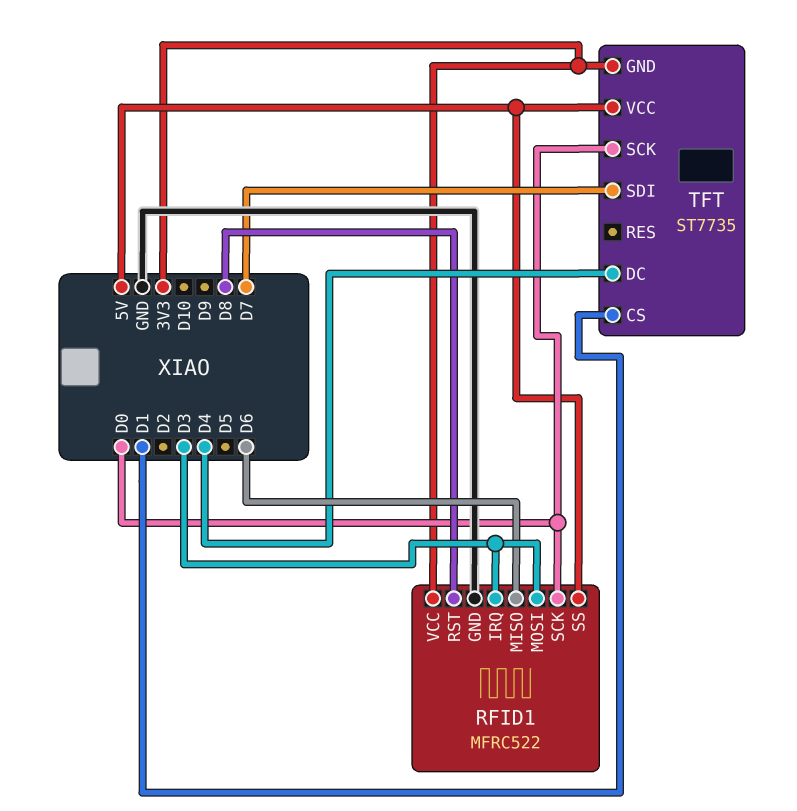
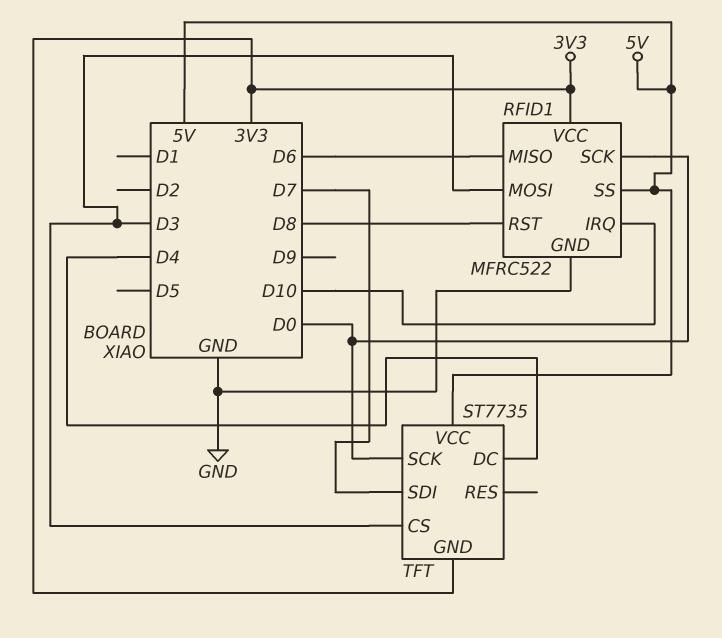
RFID1 pin IRQ: D3 -> D10
TFT pin CS: D1 -> D3

